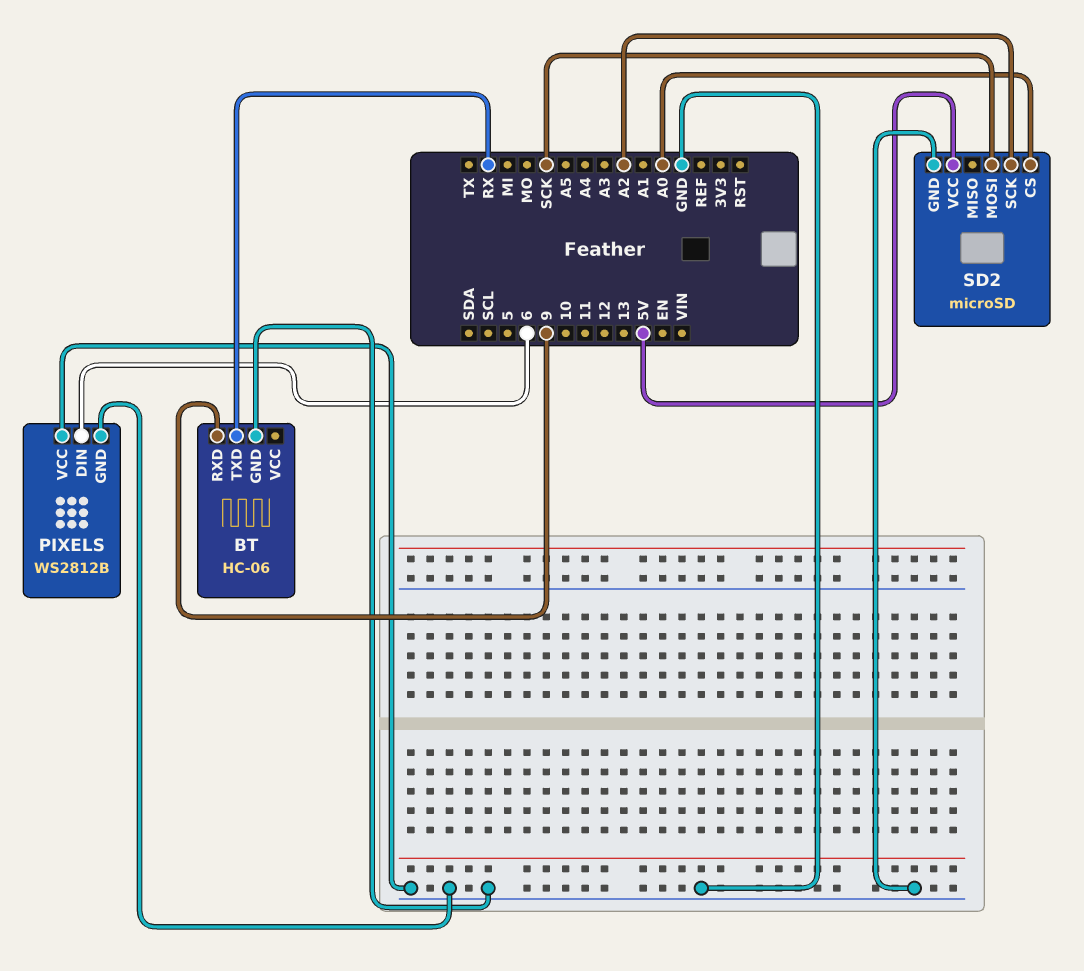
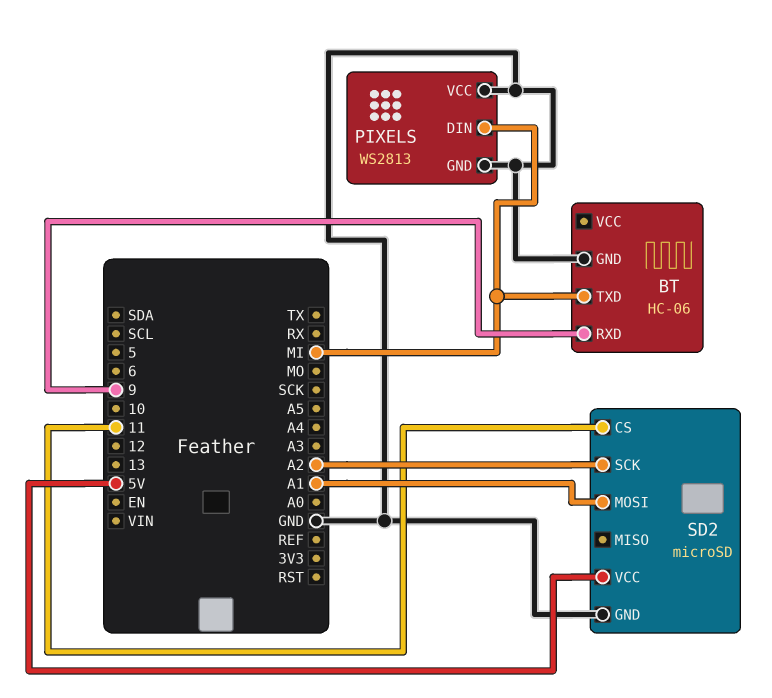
BT pin TXD: RX -> MI
PIXELS: WS2812B -> WS2813
PIXELS pin DIN: 6 -> MI
SD2 pin CS: A0 -> 11
SD2 pin MOSI: SCK -> A1

